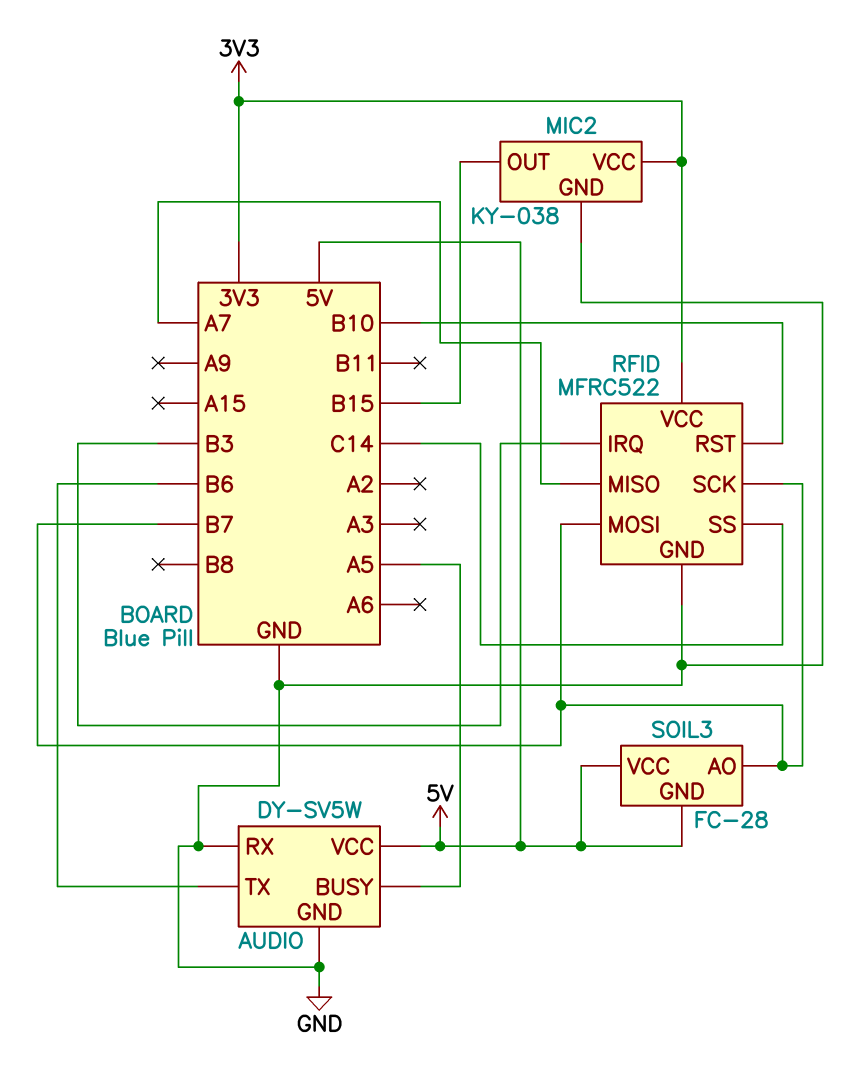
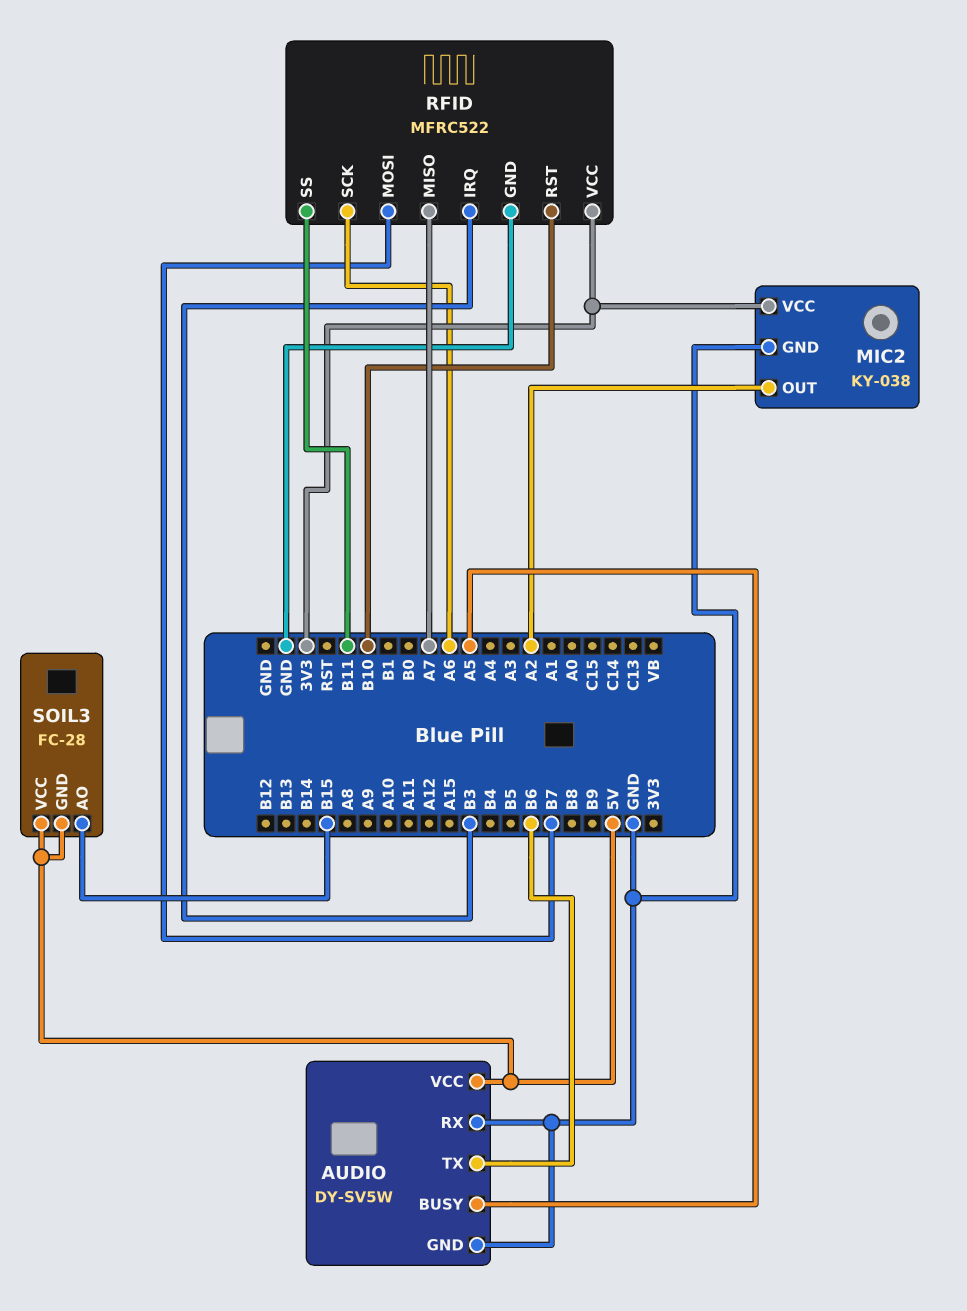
MIC2 pin OUT: B15 -> A2
RFID pin SCK: B7 -> A6
RFID pin SS: C14 -> B11
SOIL3 pin AO: B7 -> B15

